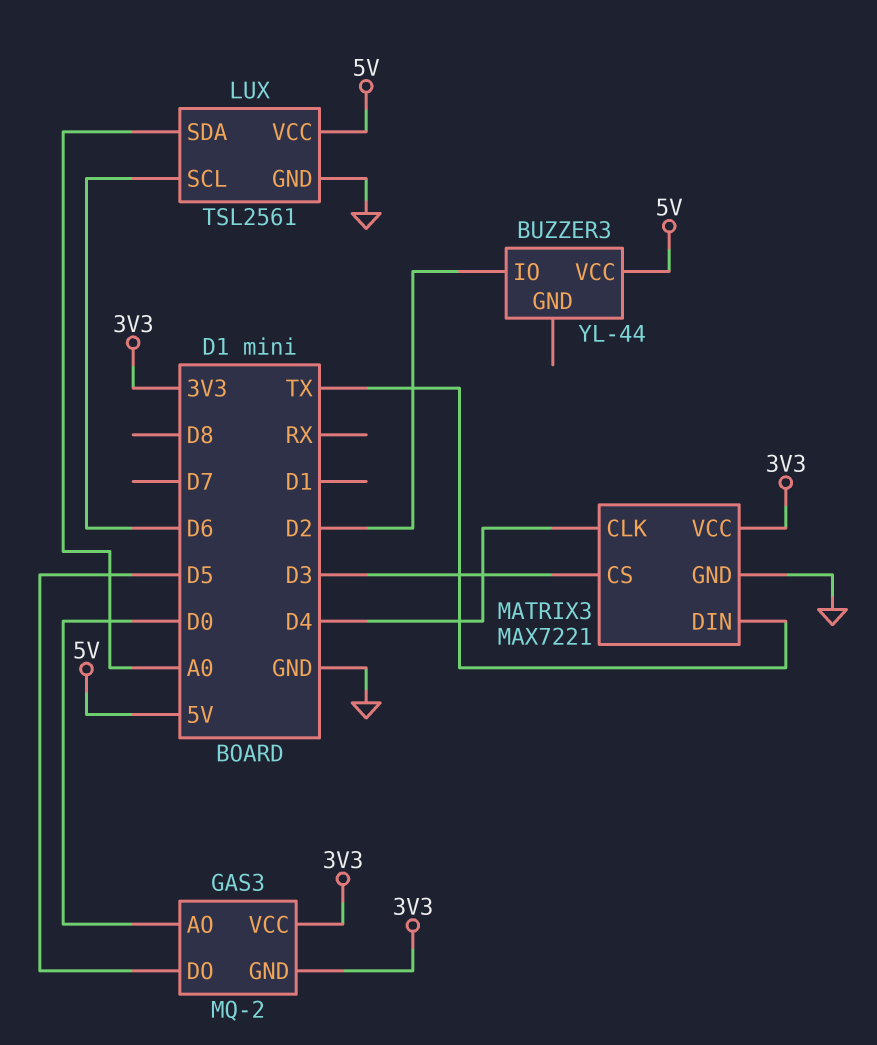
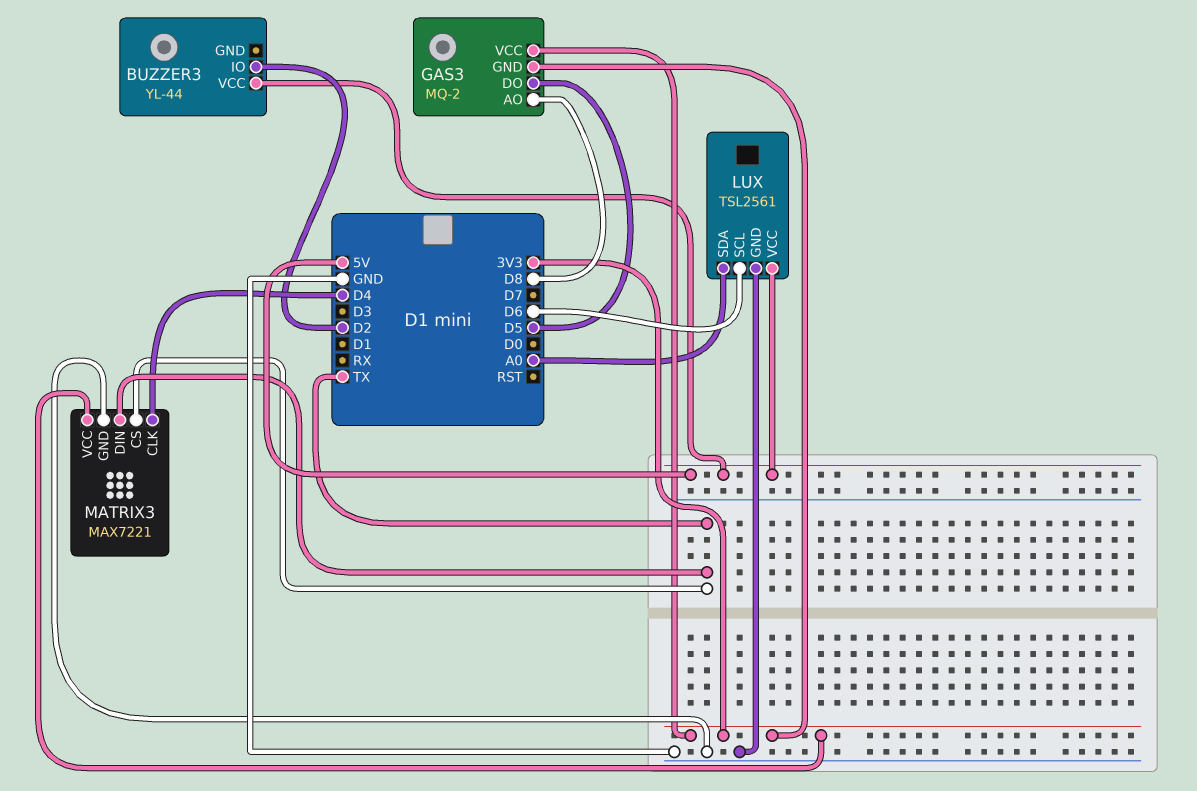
GAS3 pin AO: D0 -> D8
MATRIX3 pin CS: D3 -> TX

